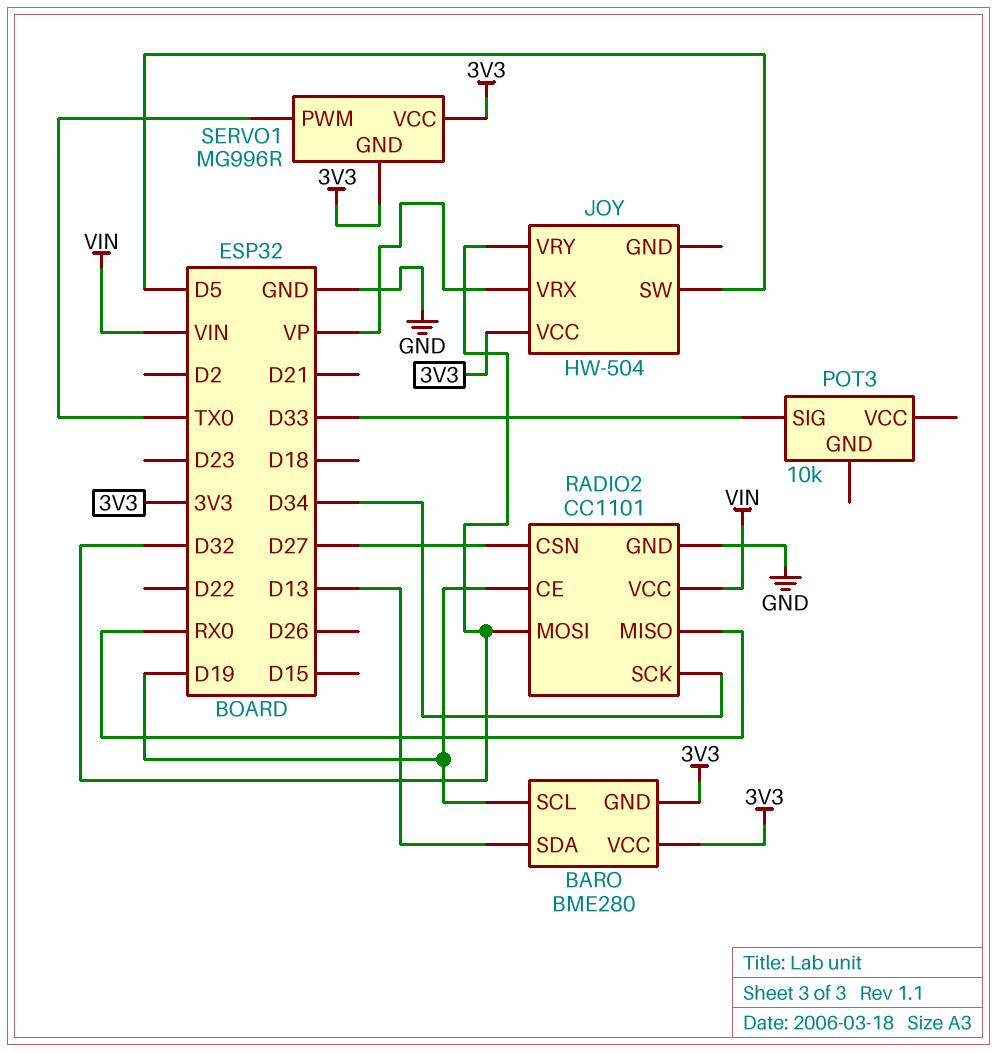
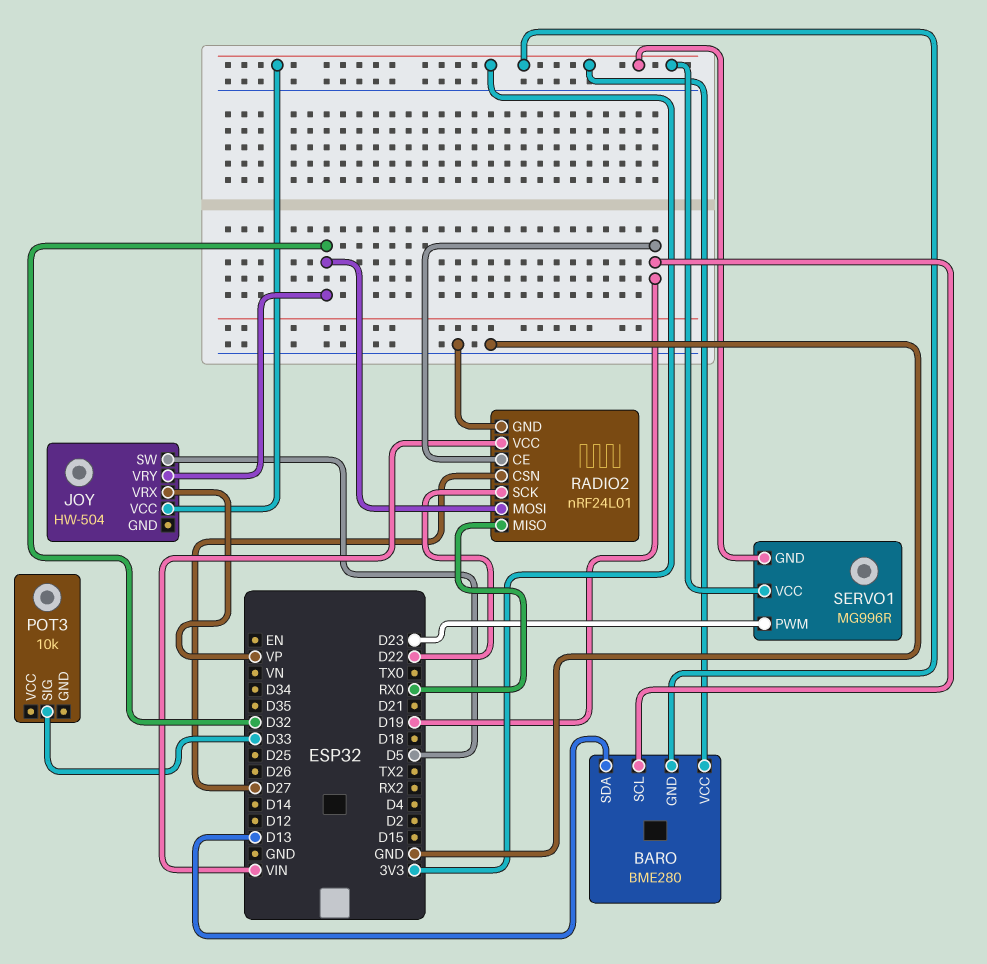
RADIO2: CC1101 -> nRF24L01
RADIO2 pin SCK: D34 -> D22
SERVO1 pin PWM: TX0 -> D23

